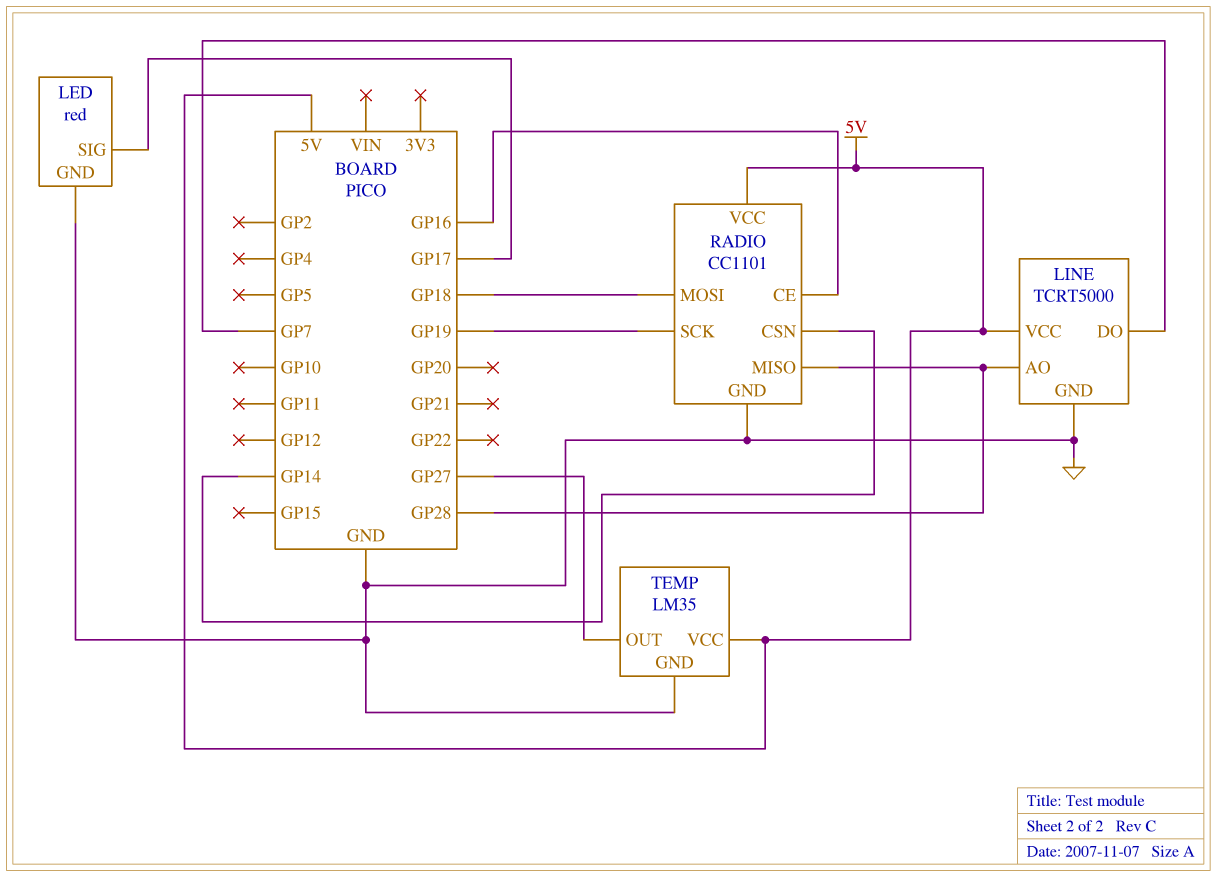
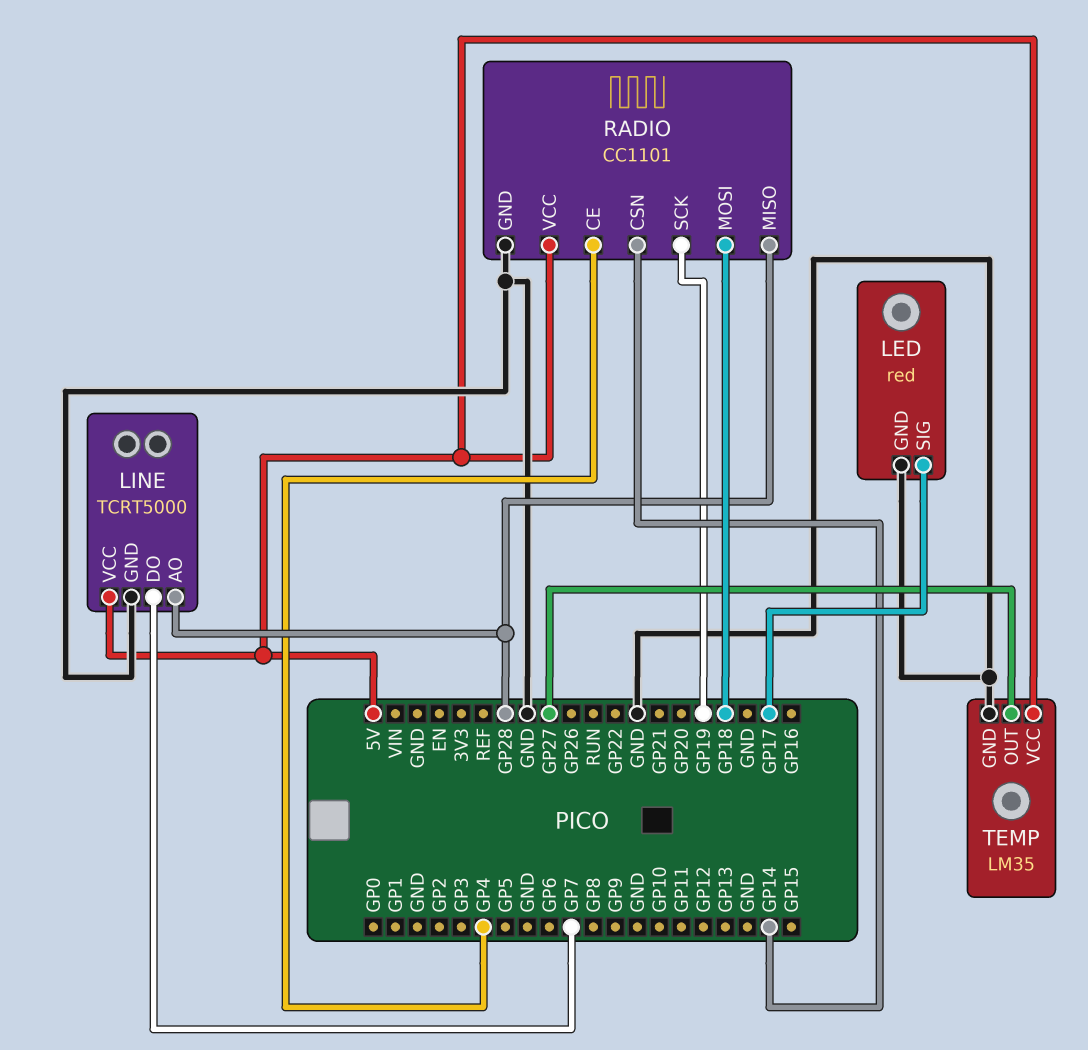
RADIO pin CE: GP16 -> GP4

